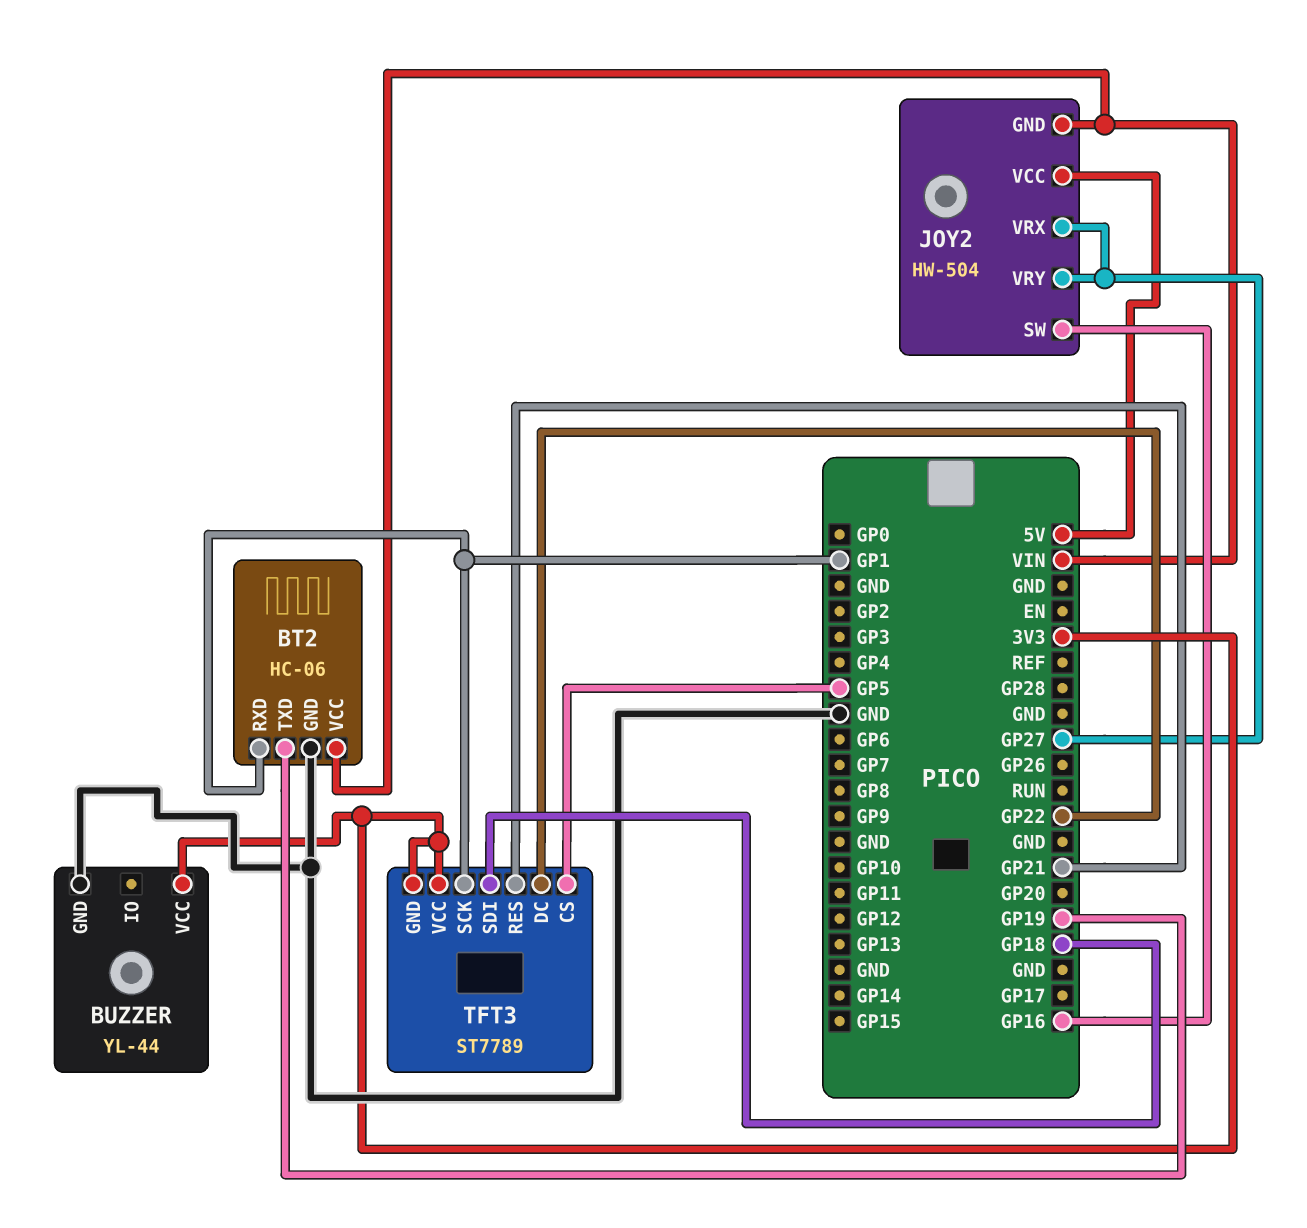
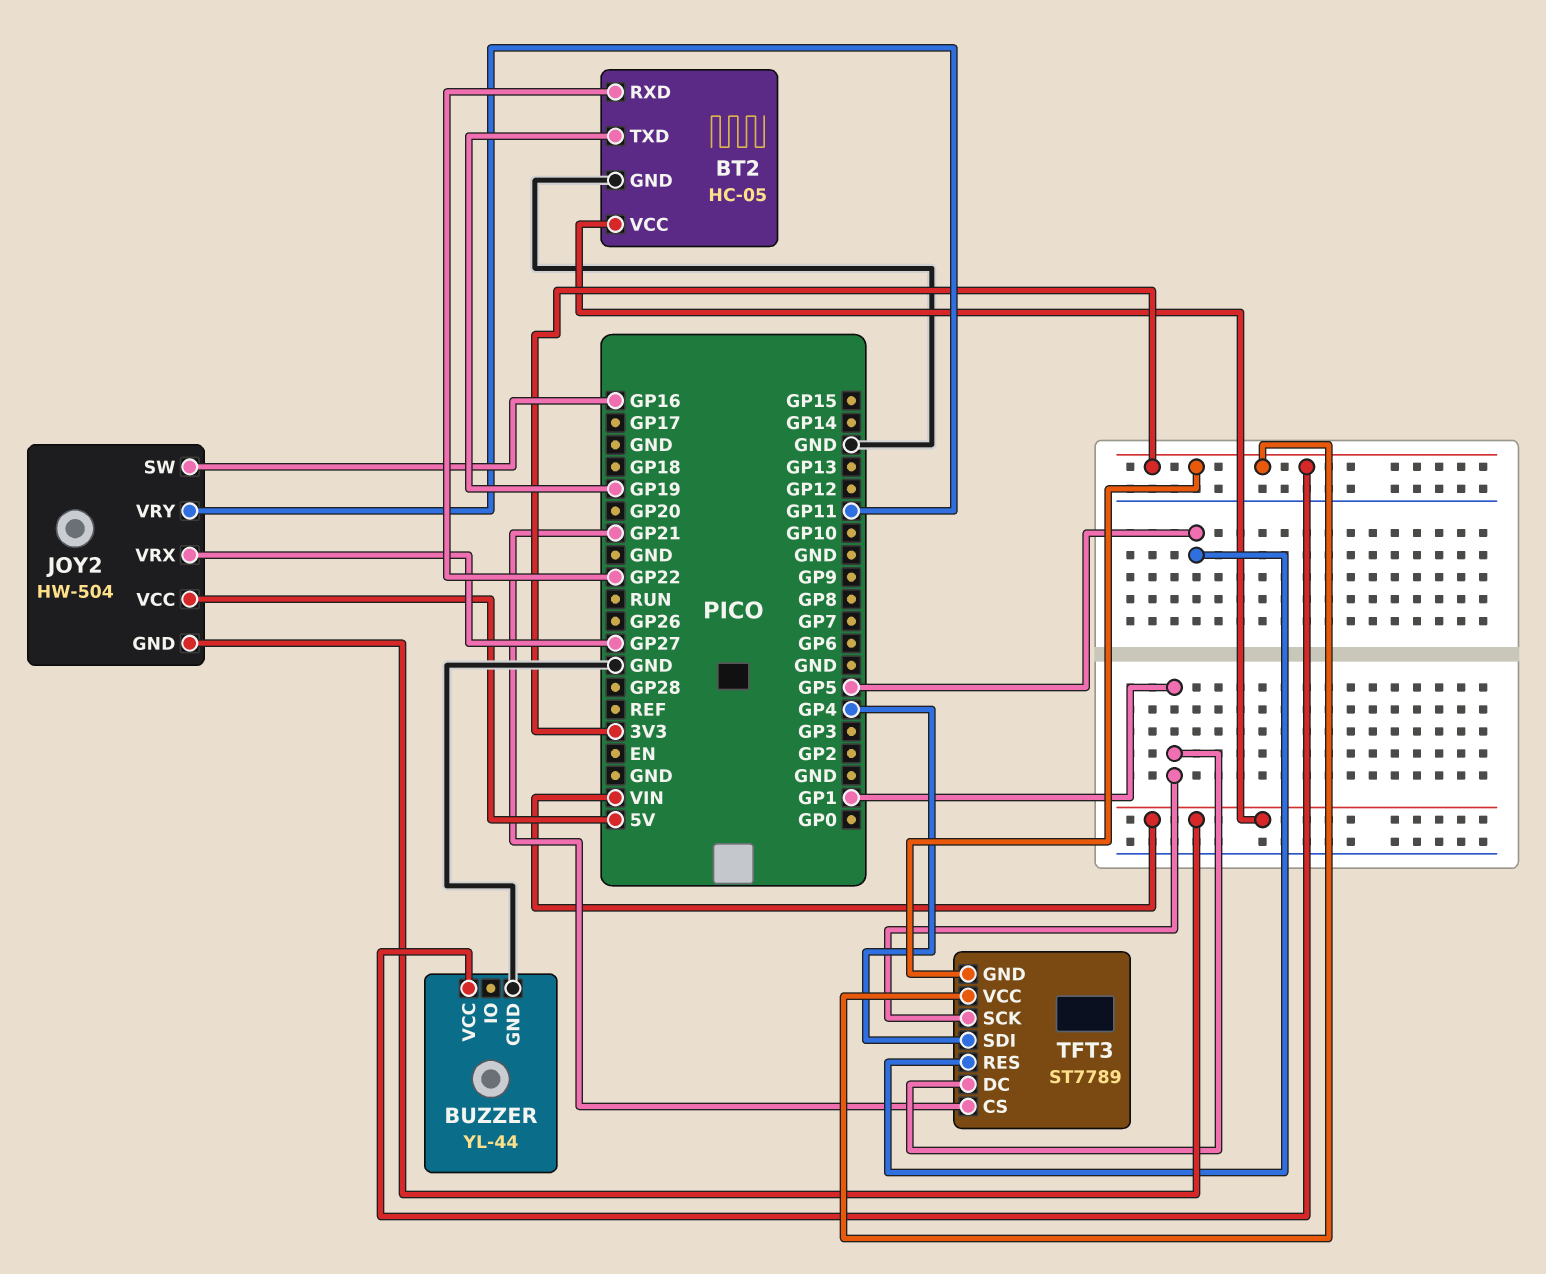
BT2: HC-06 -> HC-05
BT2 pin RXD: GP1 -> GP22
JOY2 pin VRY: GP27 -> GP11
TFT3 pin CS: GP5 -> GP21
TFT3 pin DC: GP22 -> GP1
TFT3 pin RES: GP21 -> GP5
TFT3 pin SDI: GP18 -> GP4

